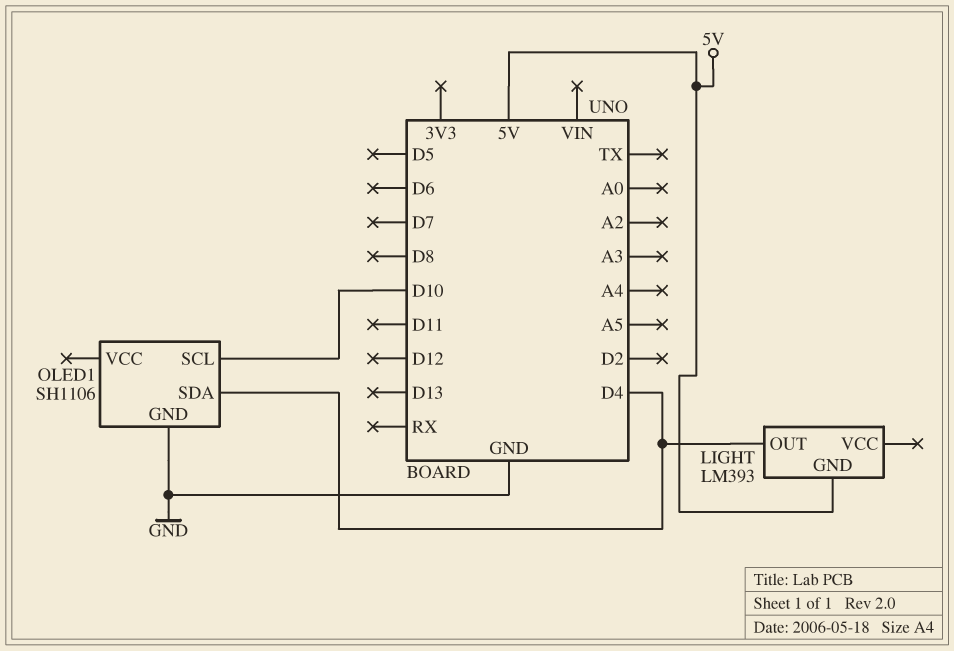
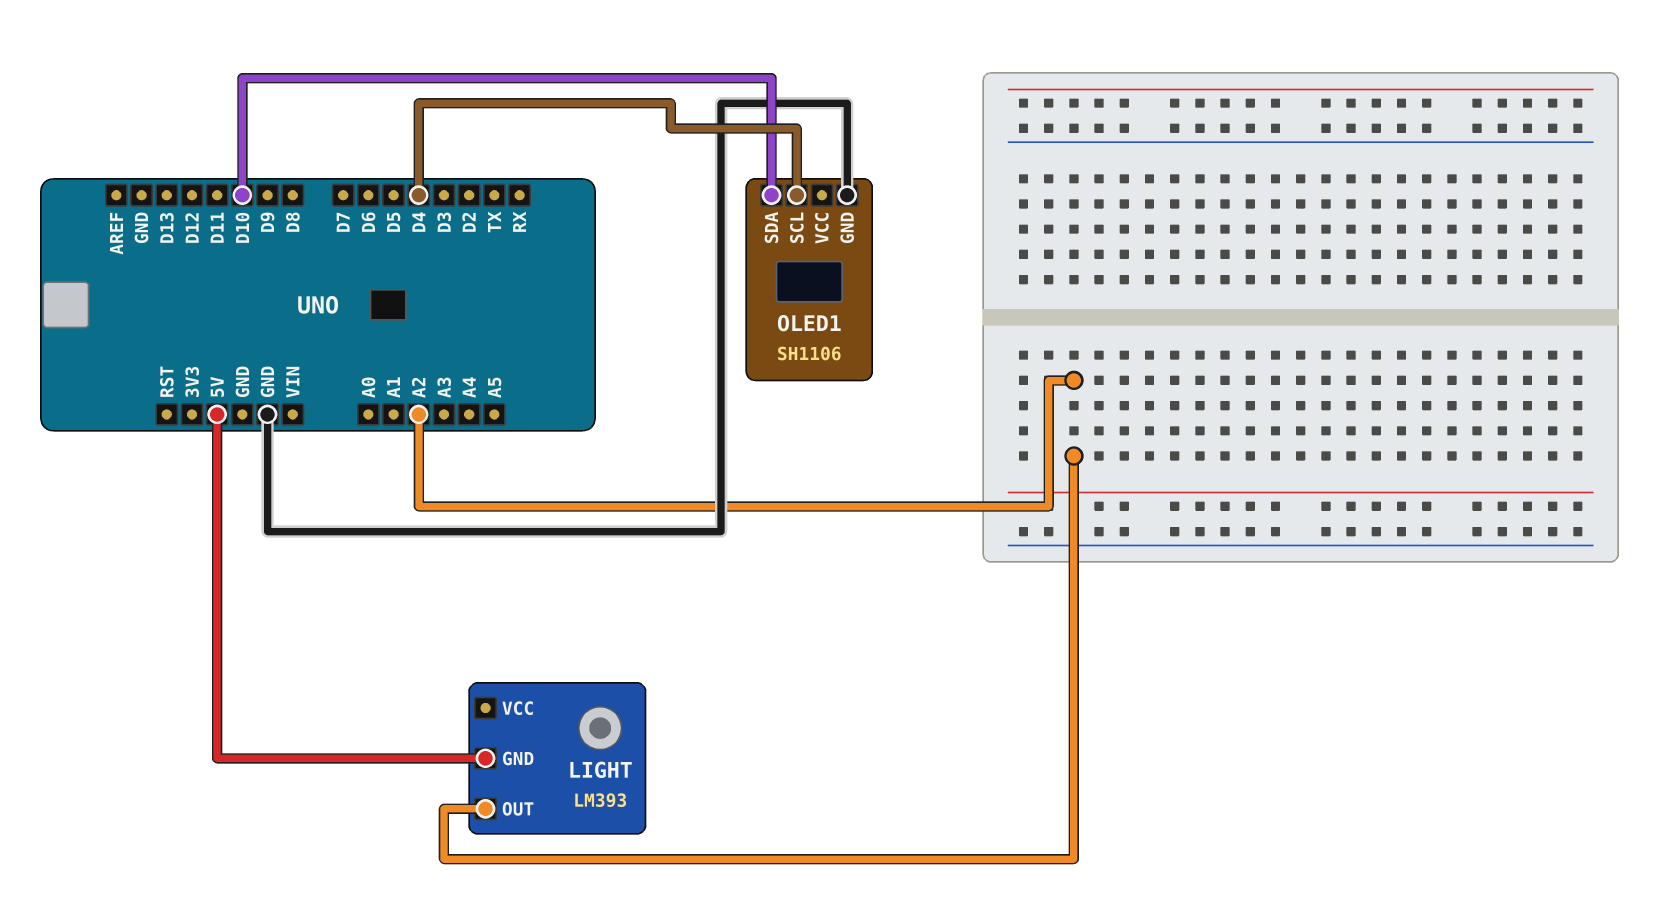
LIGHT pin OUT: D4 -> A2
OLED1 pin SCL: D10 -> D4
OLED1 pin SDA: D4 -> D10

